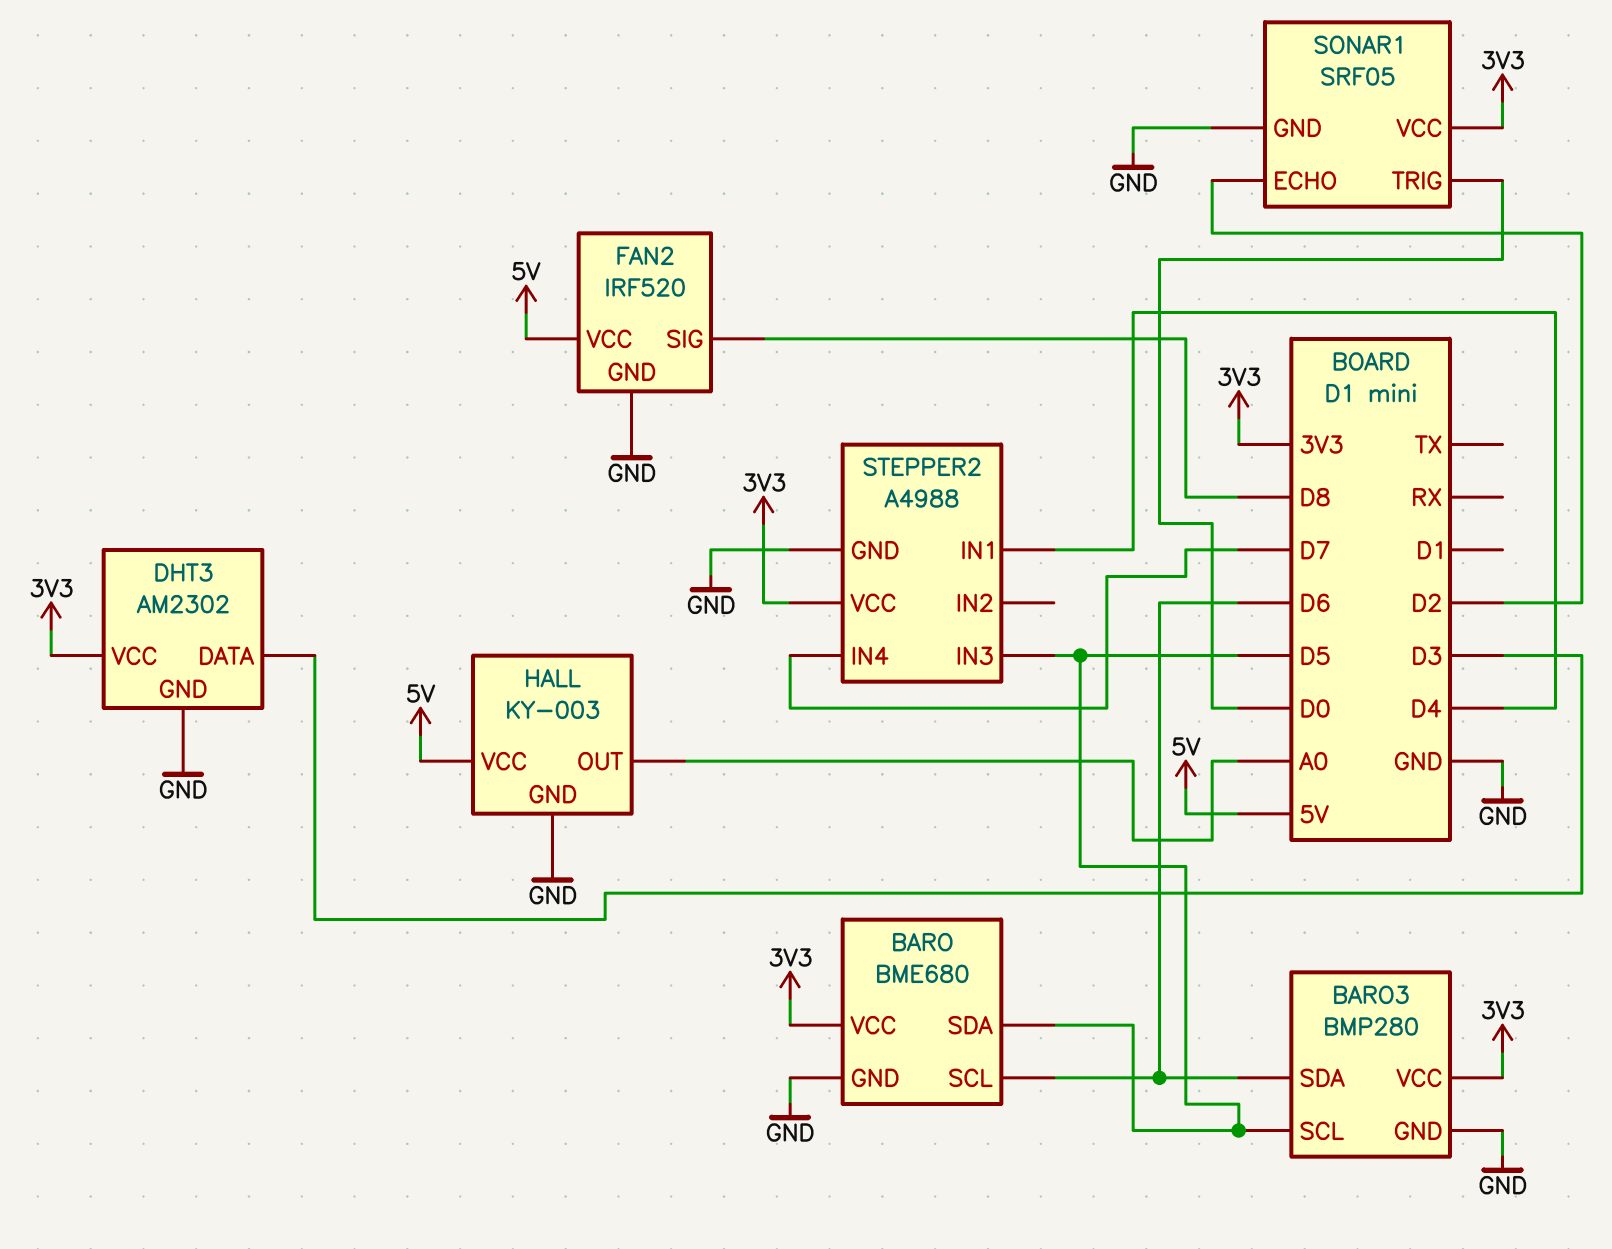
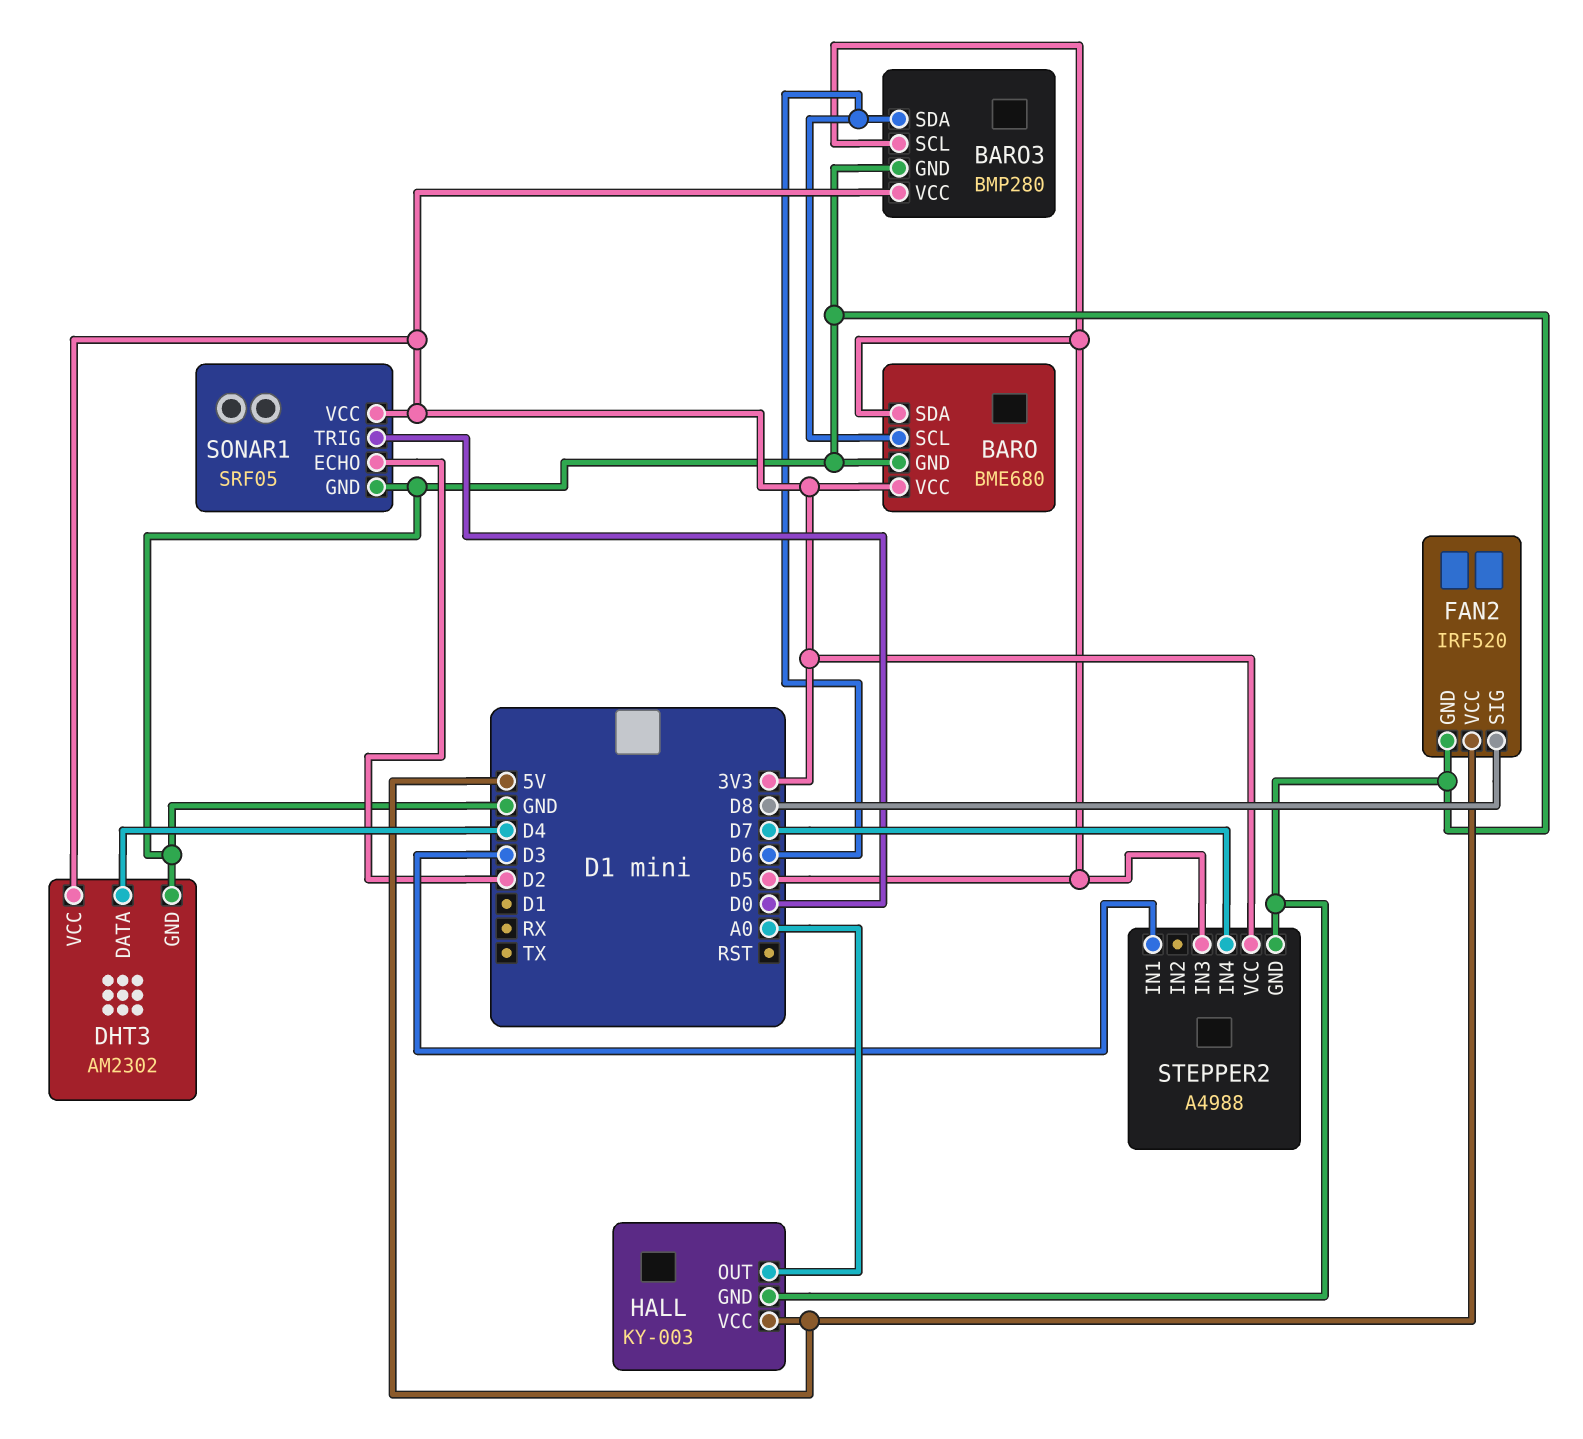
DHT3 pin DATA: D3 -> D4
STEPPER2 pin IN1: D4 -> D3

